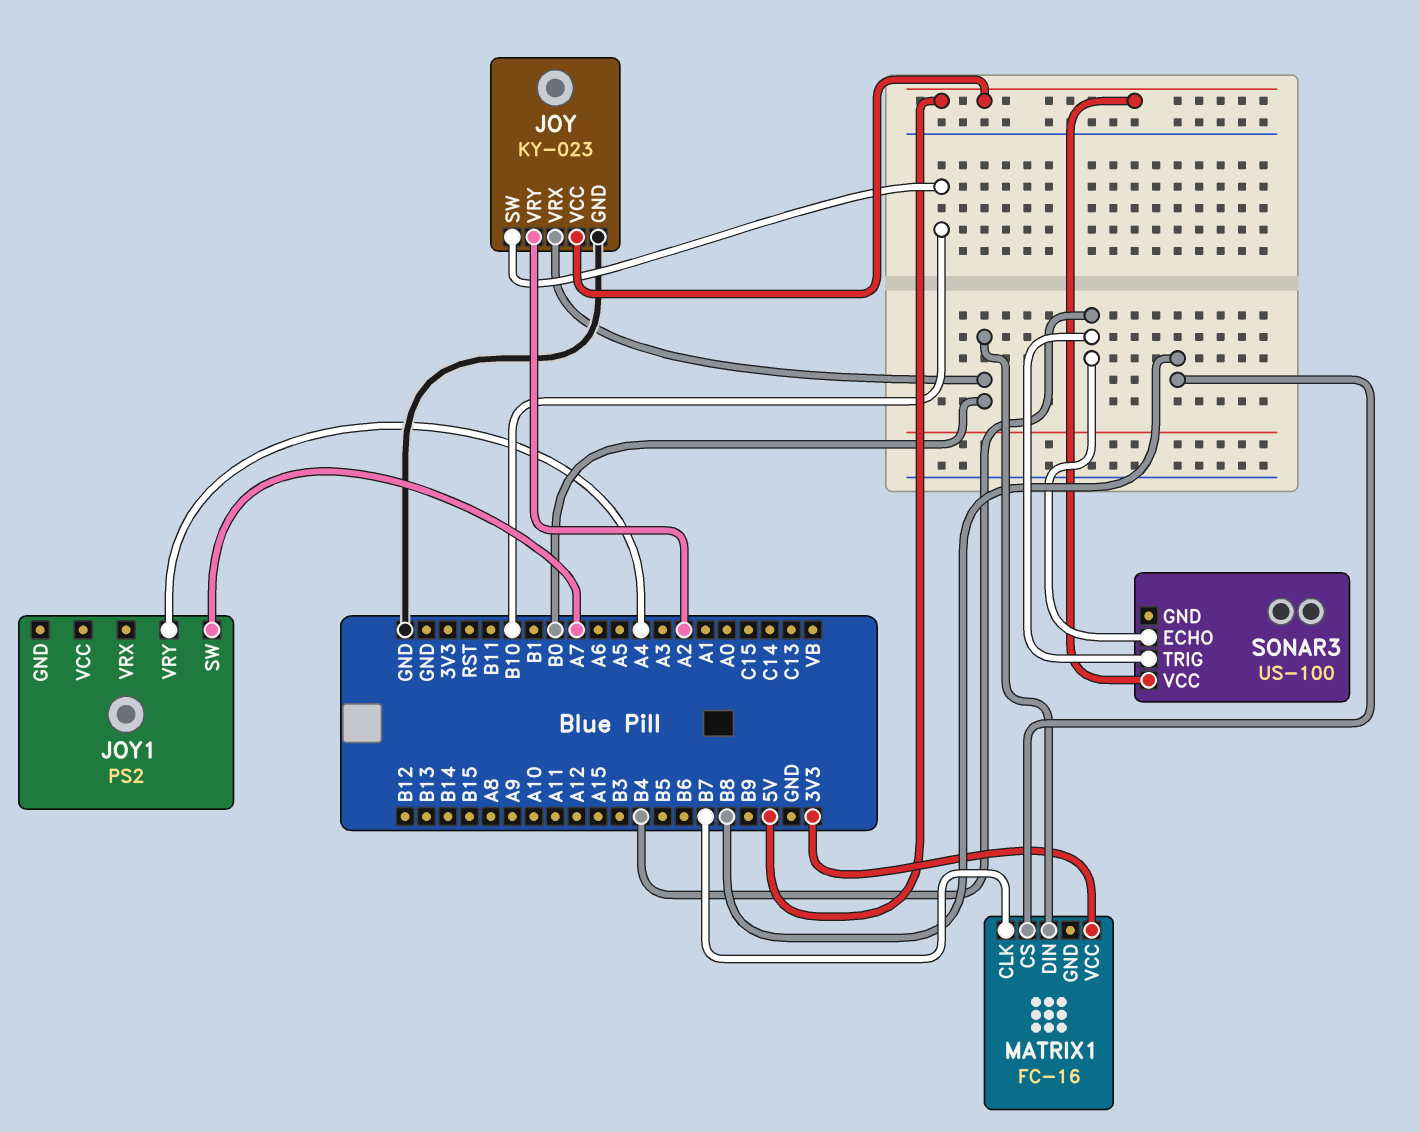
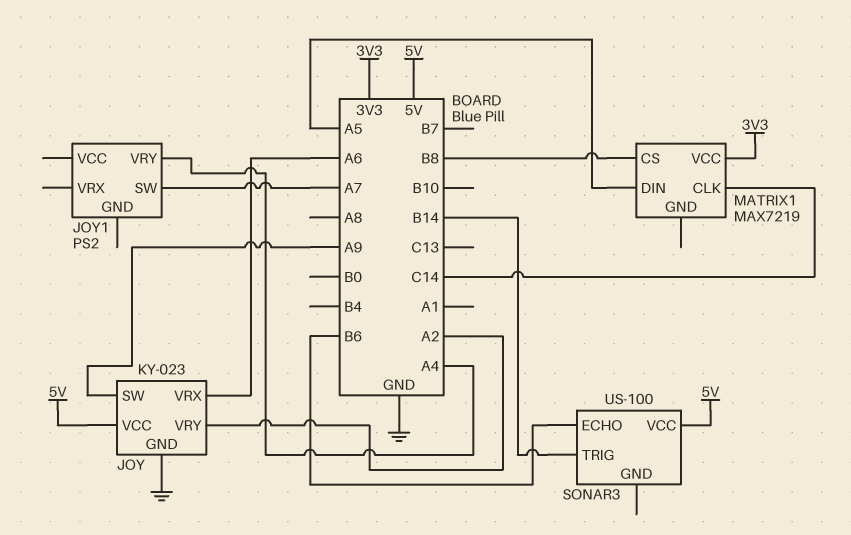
JOY pin SW: B10 -> A9
JOY pin VRX: B0 -> A6
MATRIX1: FC-16 -> MAX7219
MATRIX1 pin CLK: B7 -> C14
MATRIX1 pin DIN: B0 -> A5
SONAR3 pin ECHO: B4 -> B6
SONAR3 pin TRIG: B4 -> B14

